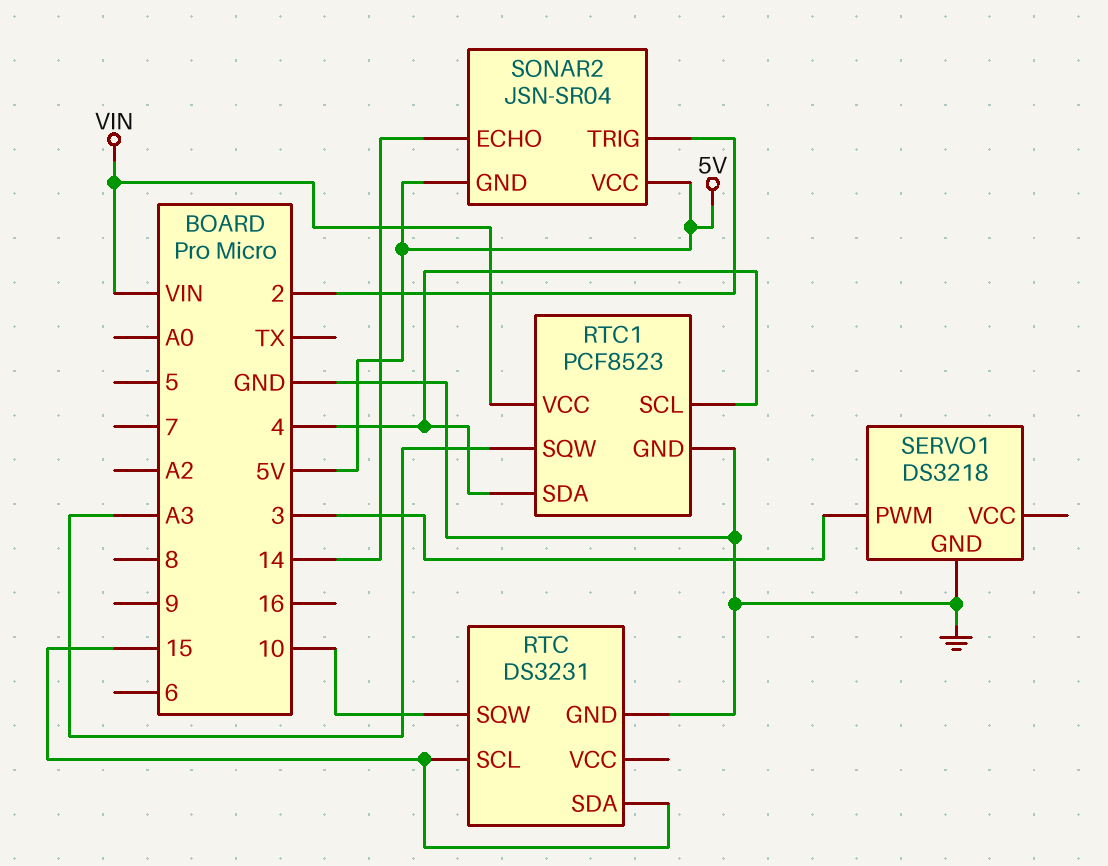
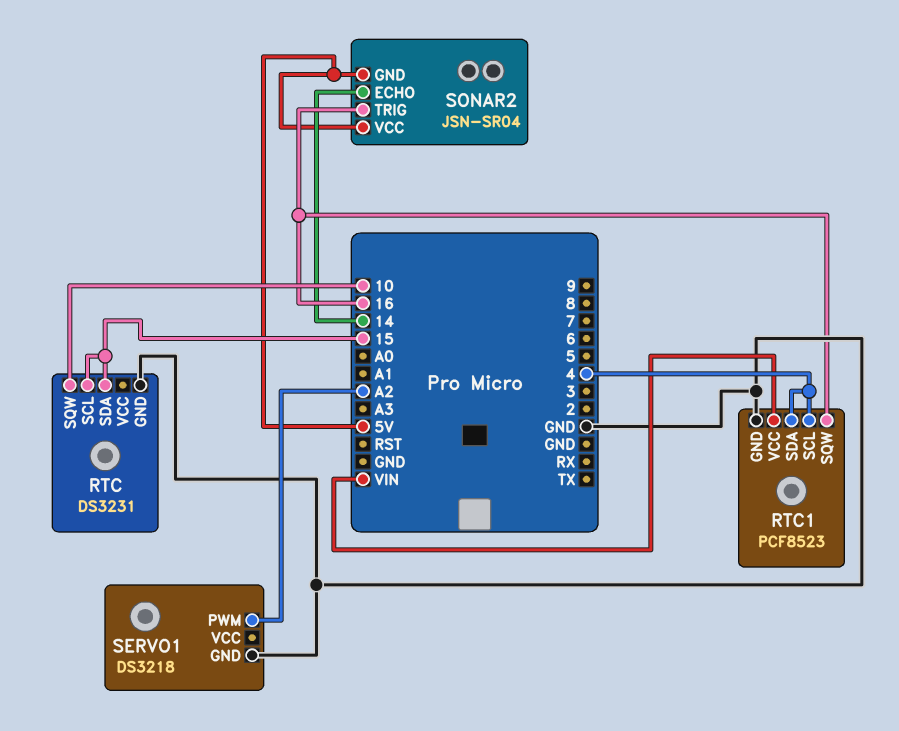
RTC1 pin SQW: A3 -> 16
SERVO1 pin PWM: 3 -> A2
SONAR2 pin TRIG: 2 -> 16

